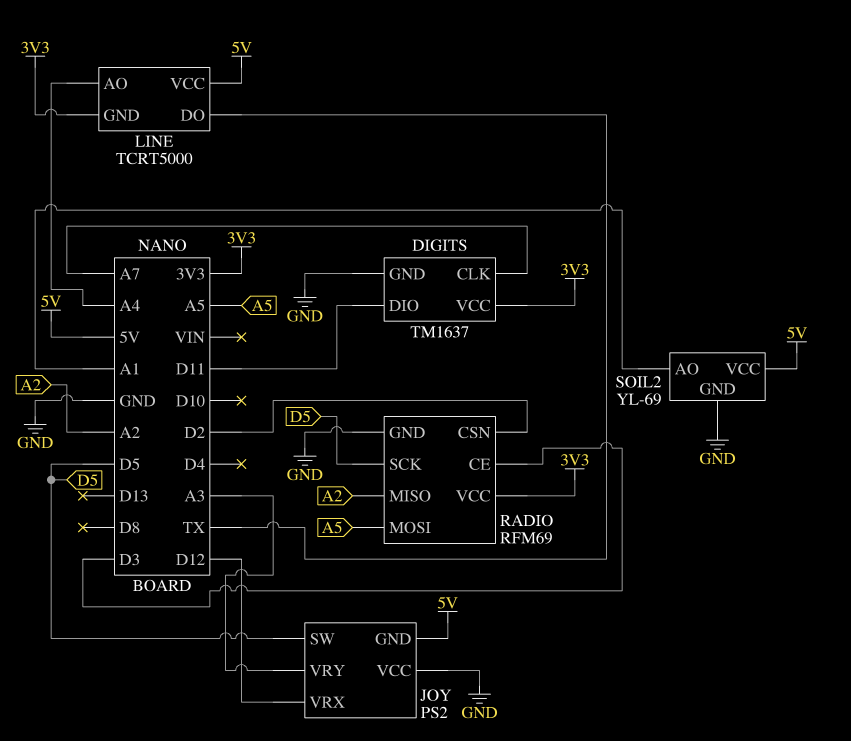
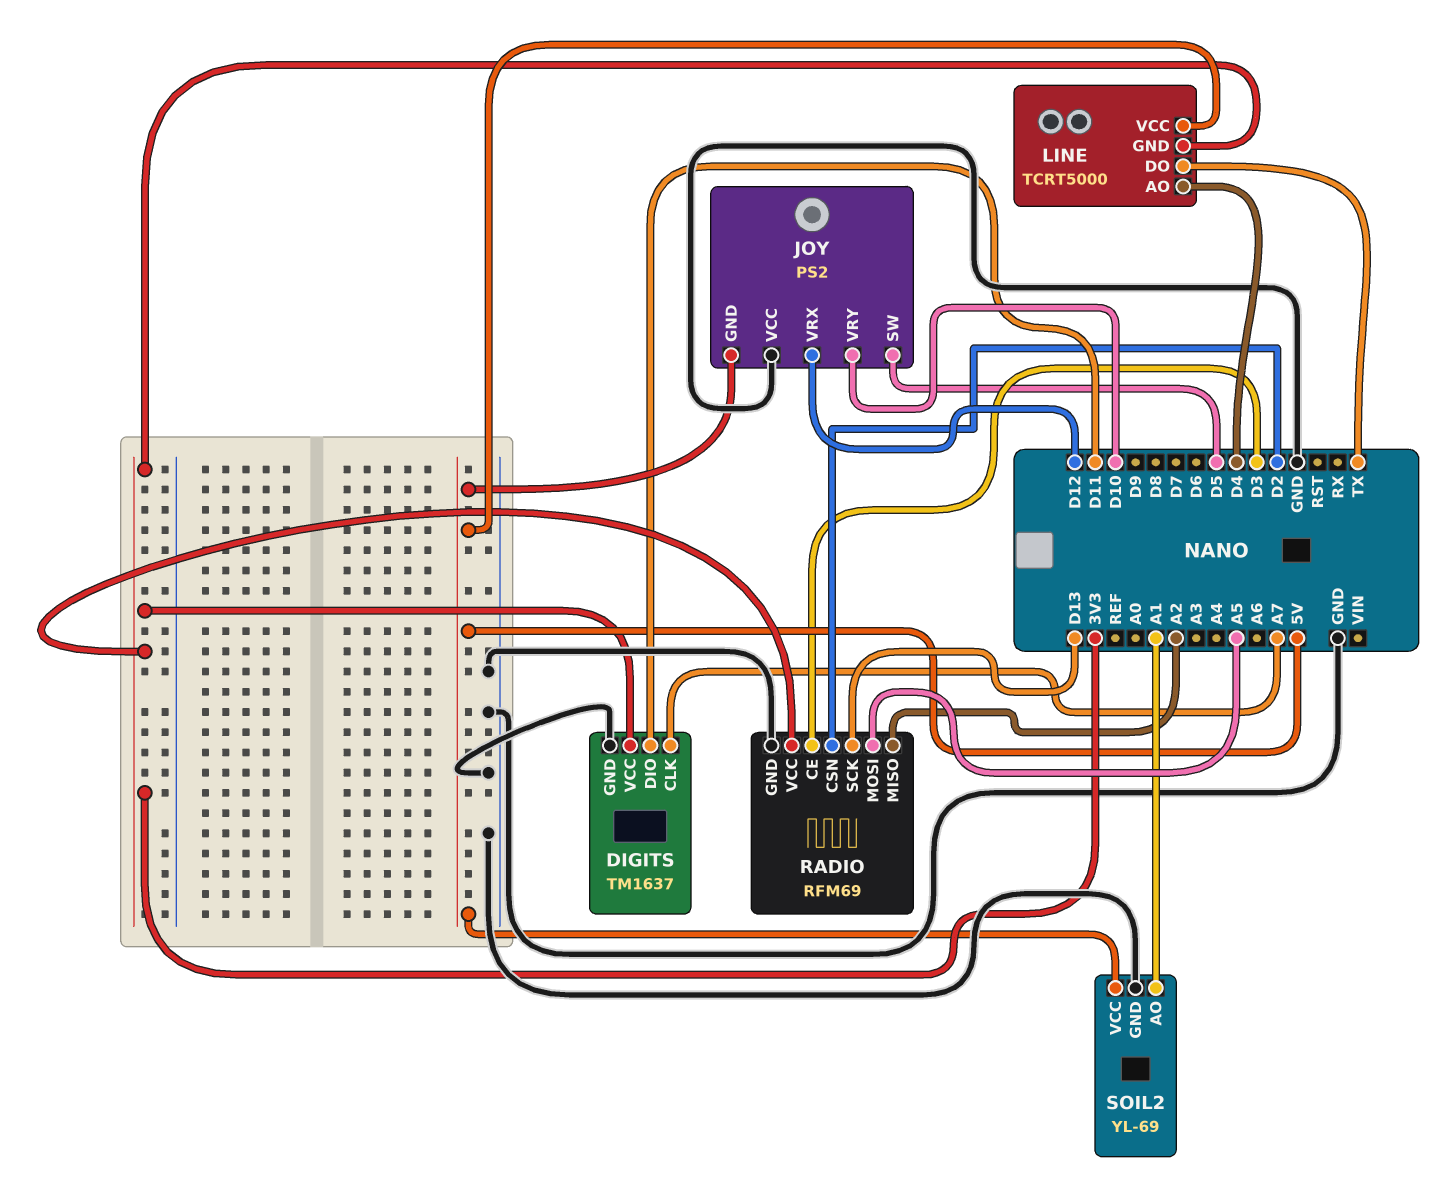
JOY pin VRY: A3 -> D10
LINE pin AO: A4 -> D4
RADIO pin SCK: D5 -> D13

